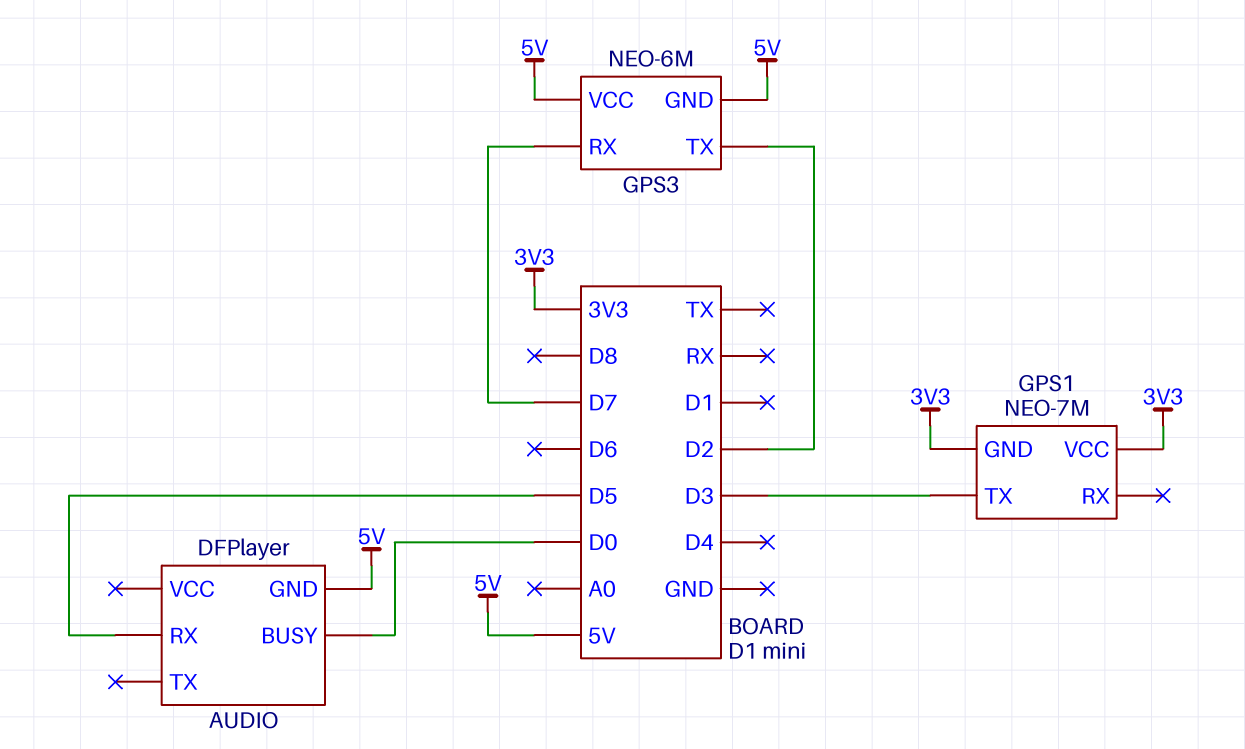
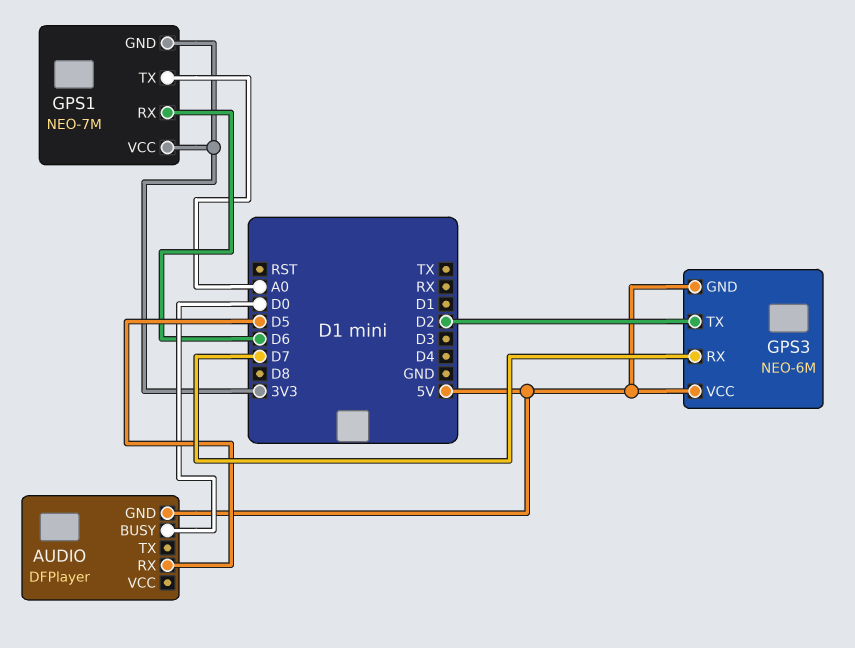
GPS1 pin RX: none -> D6
GPS1 pin TX: D3 -> A0

